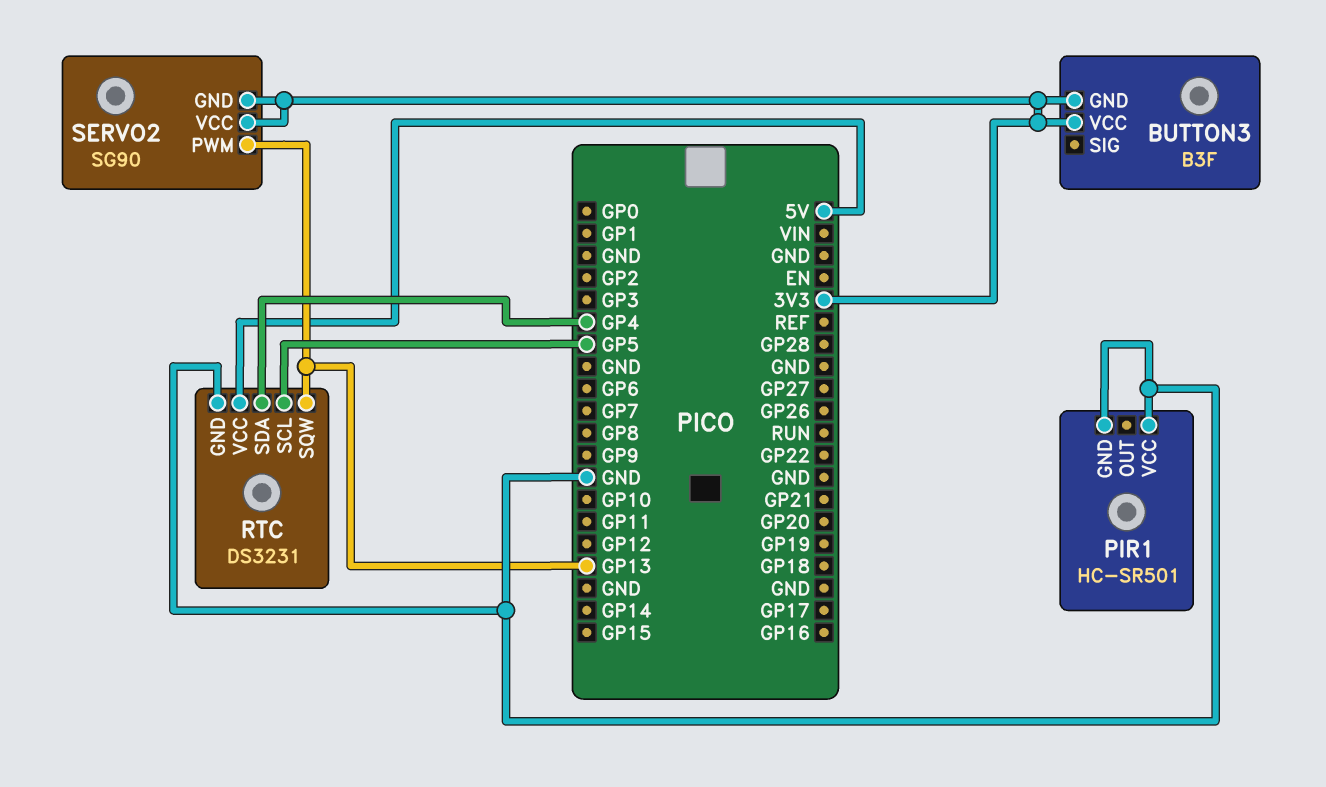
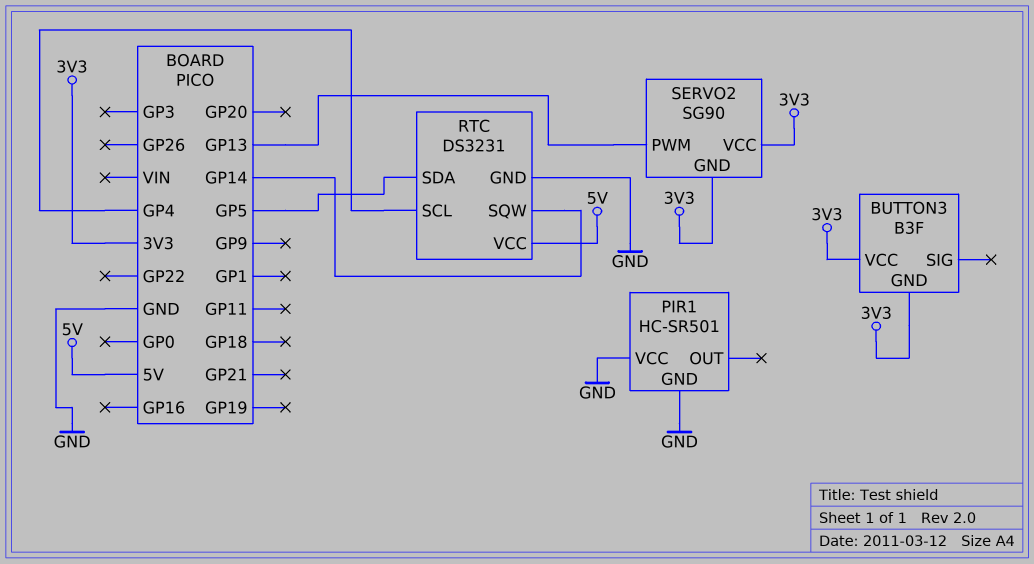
RTC pin SCL: GP5 -> GP4
RTC pin SDA: GP4 -> GP5
RTC pin SQW: GP13 -> GP14

